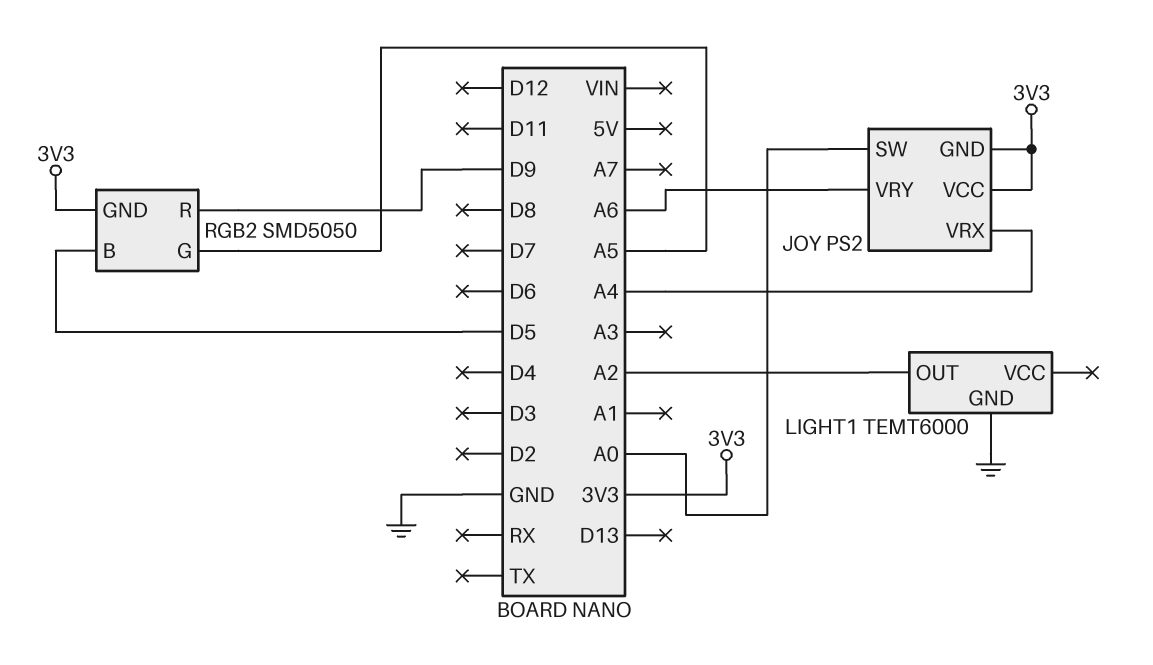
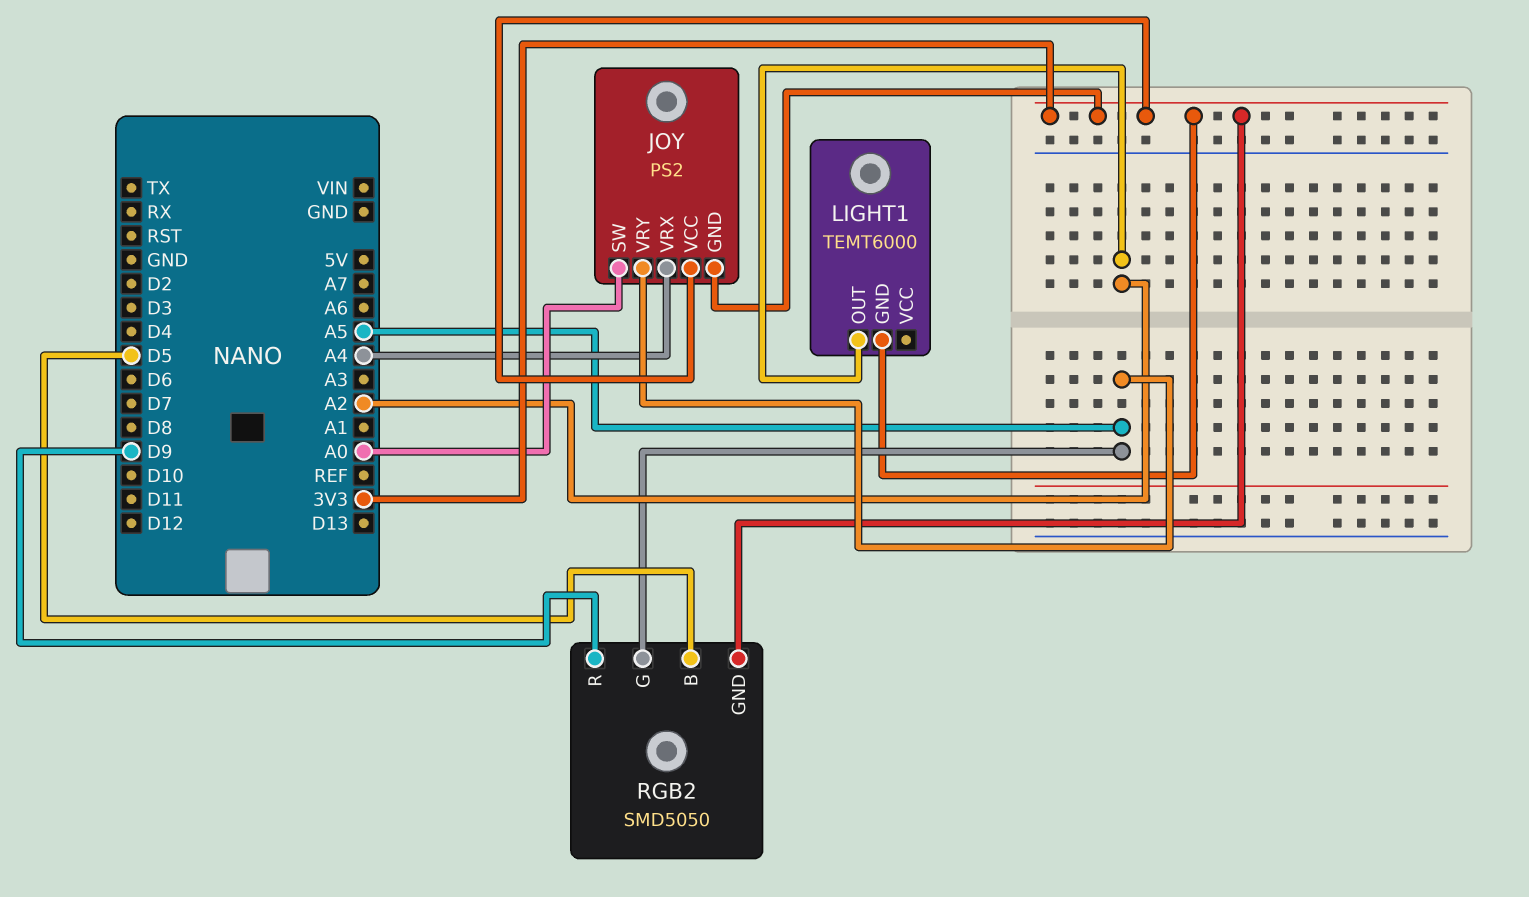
JOY pin VRY: A6 -> A5
LIGHT1 pin GND: GND -> 3V3

